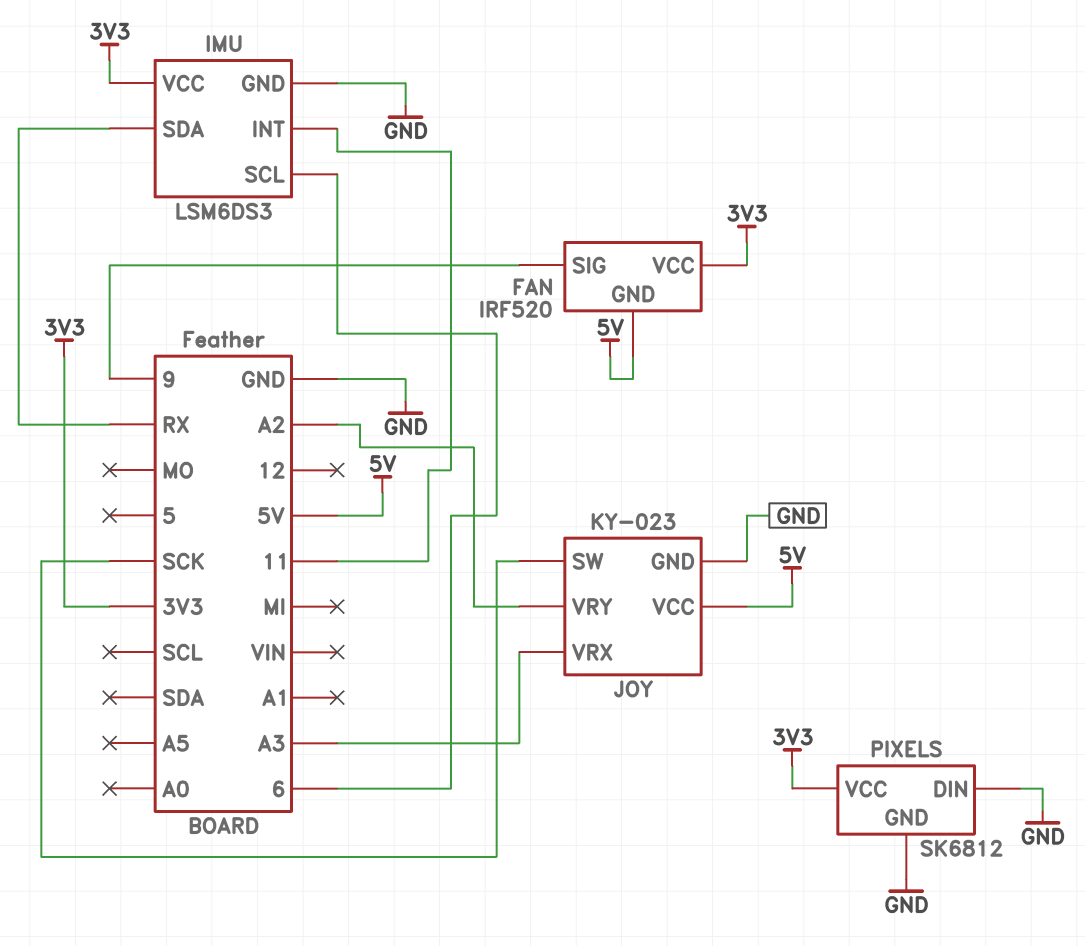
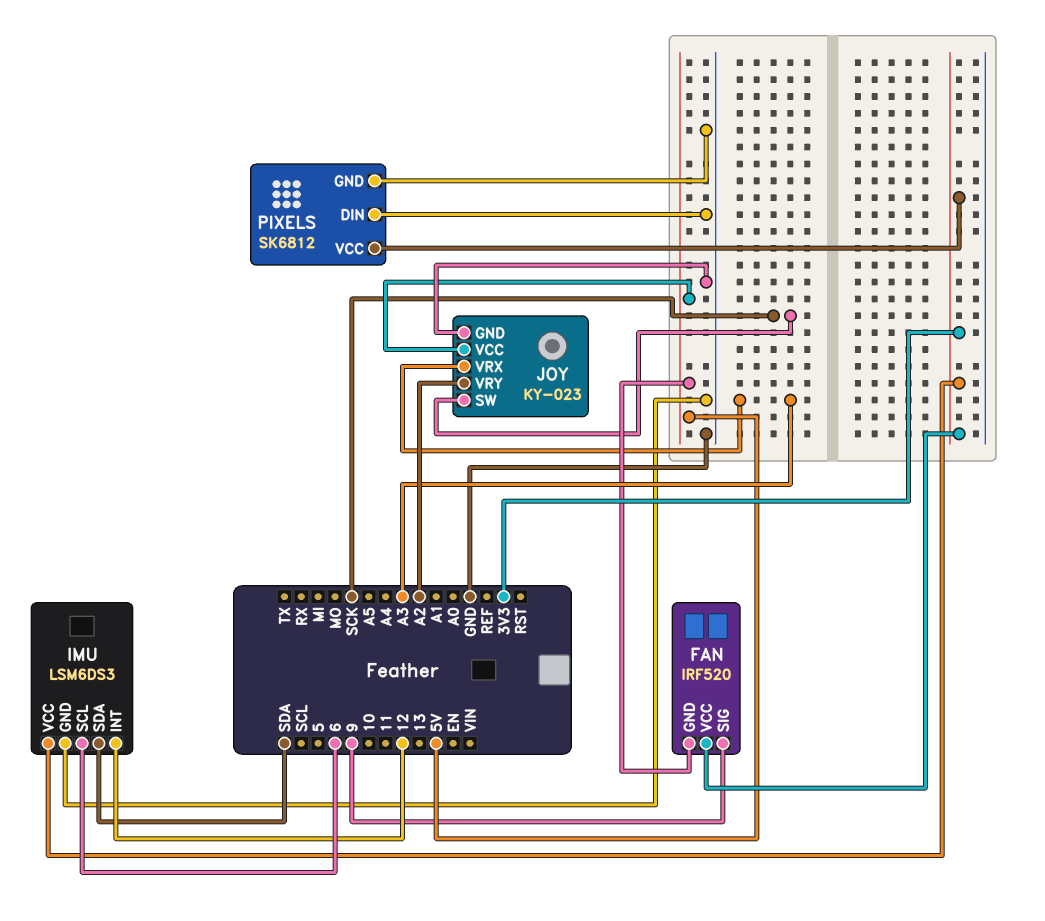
IMU pin INT: 11 -> 12
IMU pin SDA: RX -> SDA

